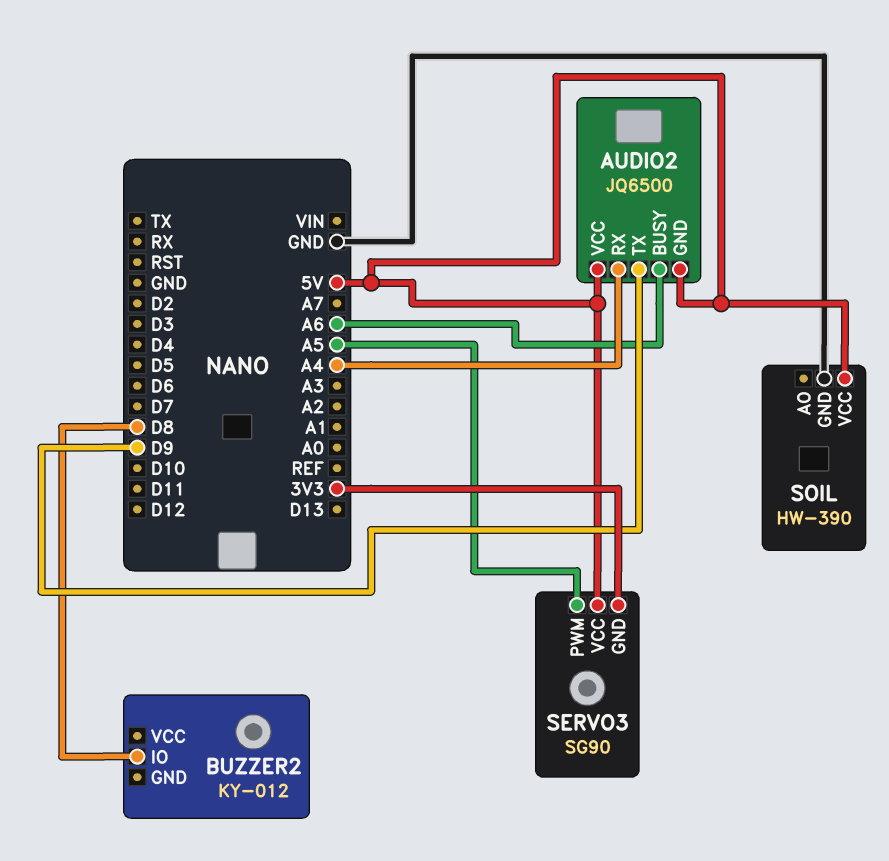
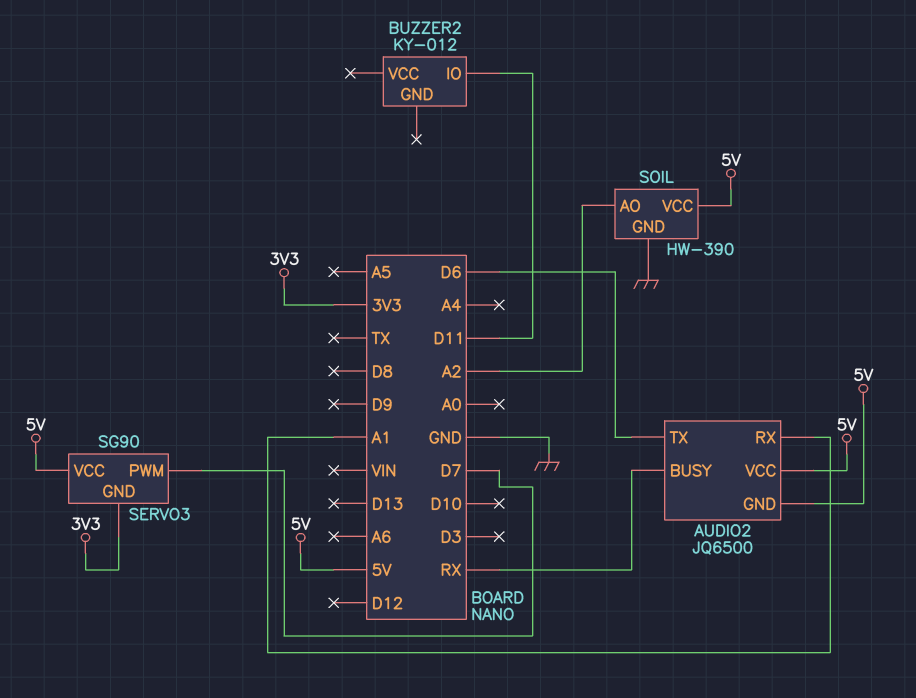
AUDIO2 pin BUSY: A6 -> RX
AUDIO2 pin RX: A4 -> A1
AUDIO2 pin TX: D9 -> D6
BUZZER2 pin IO: D8 -> D11
SERVO3 pin PWM: A5 -> D7
SOIL pin AO: none -> A2

